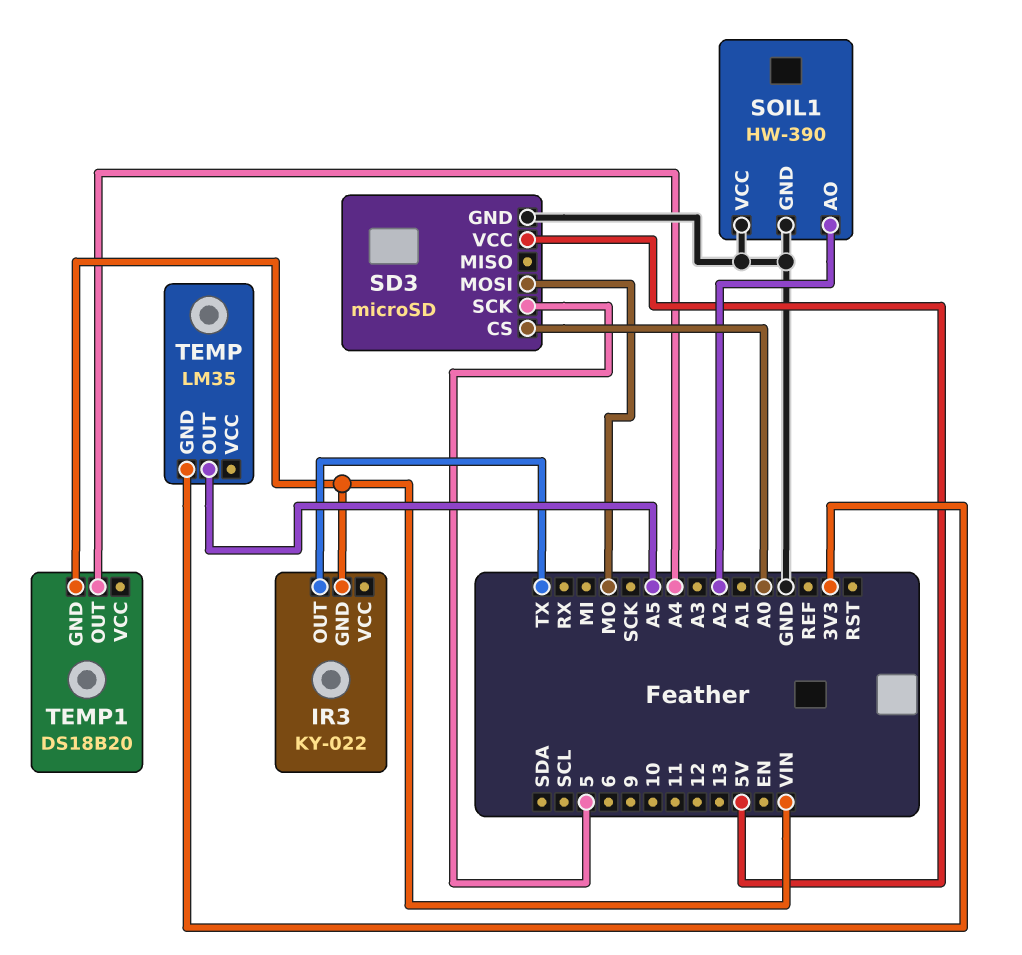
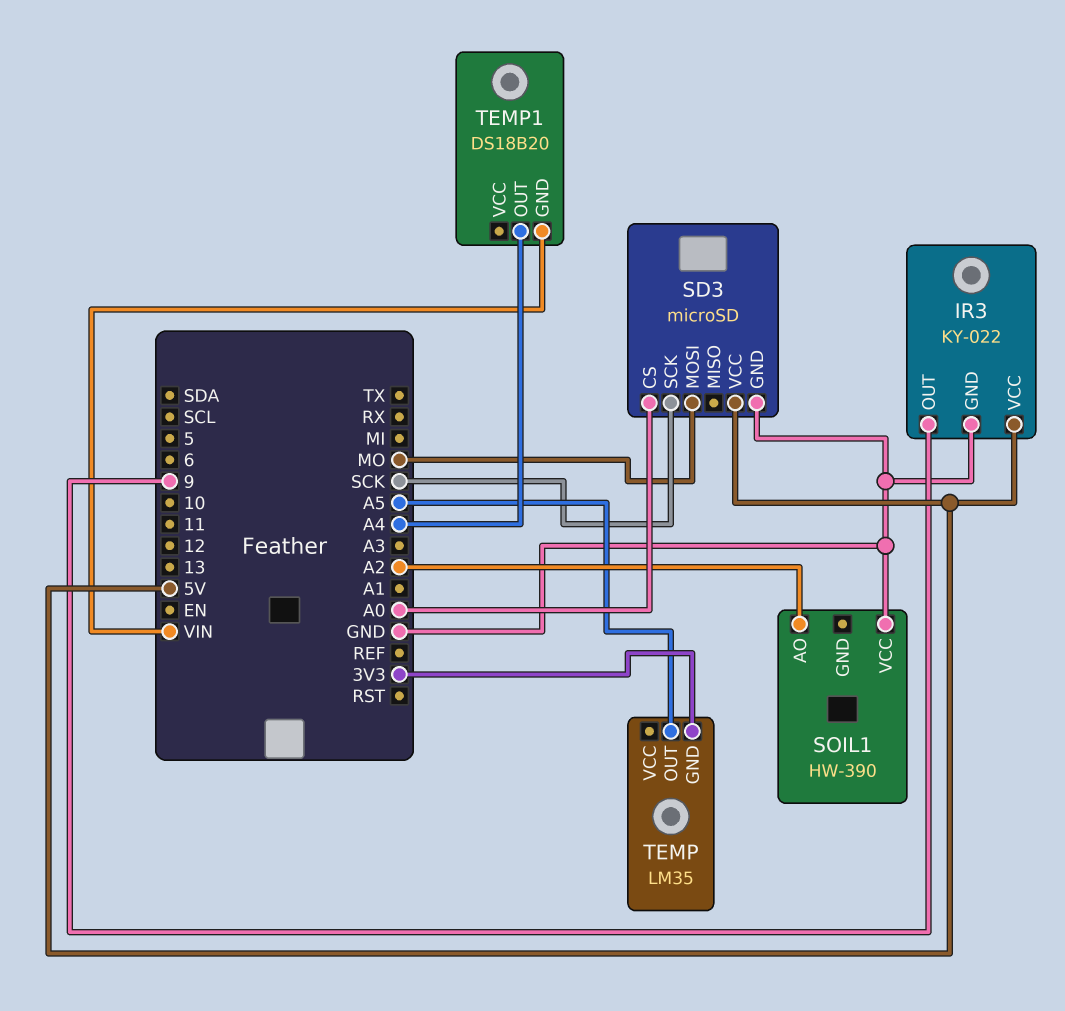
IR3 pin GND: VIN -> GND
IR3 pin OUT: TX -> 9
IR3 pin VCC: none -> 5V
SD3 pin SCK: 5 -> SCK
SOIL1 pin GND: GND -> none

